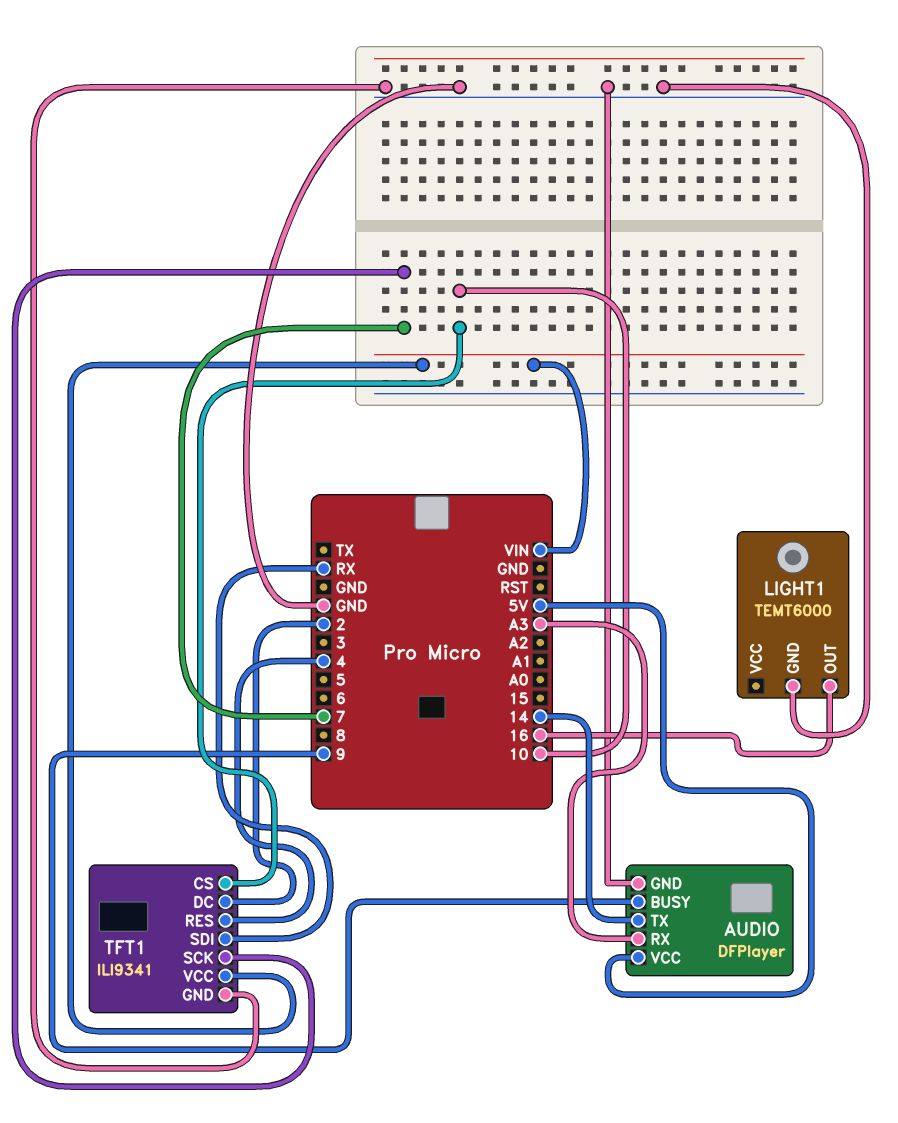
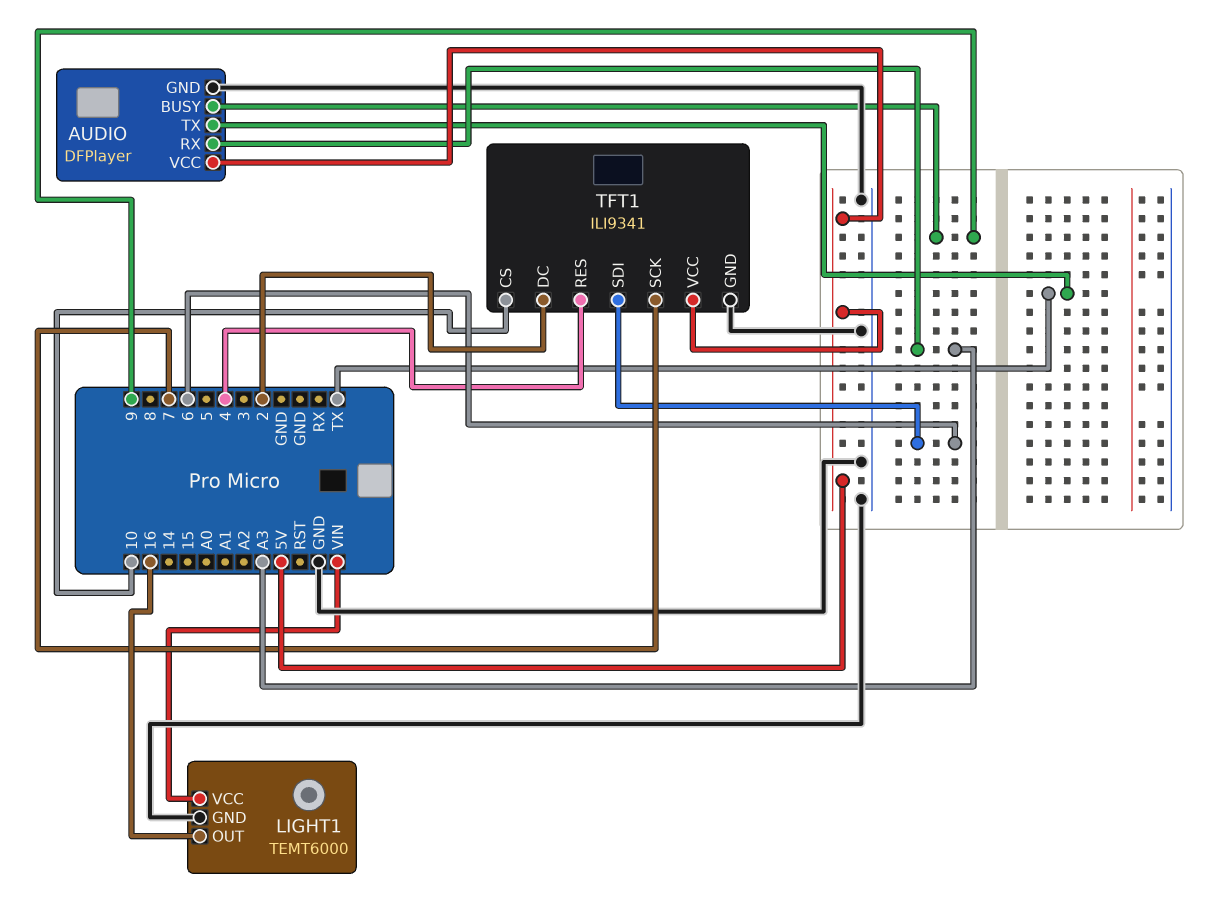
AUDIO pin TX: 14 -> TX
LIGHT1 pin VCC: none -> VIN
TFT1 pin SDI: RX -> 6
TFT1 pin VCC: VIN -> 5V

